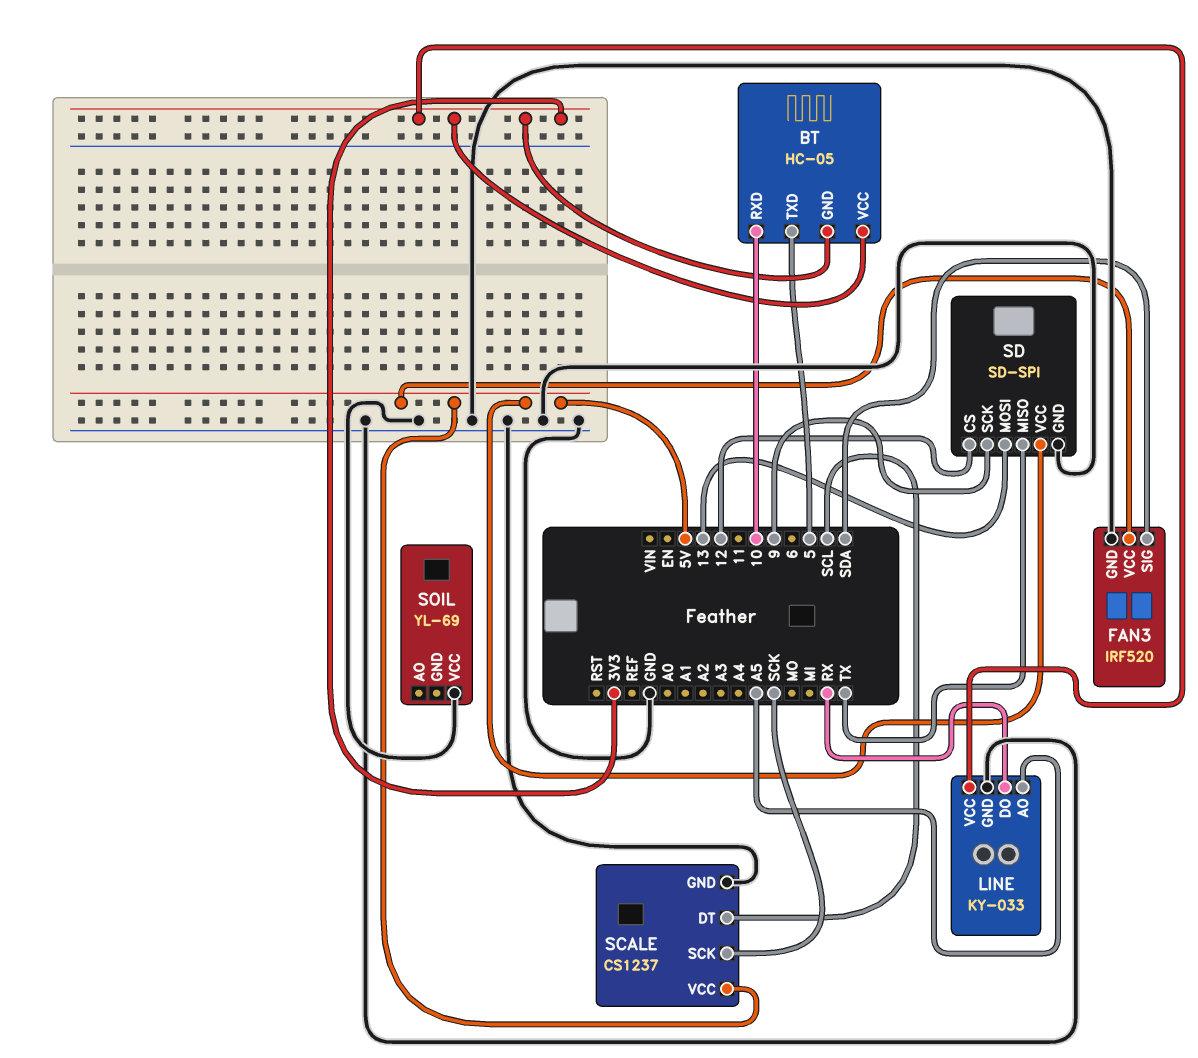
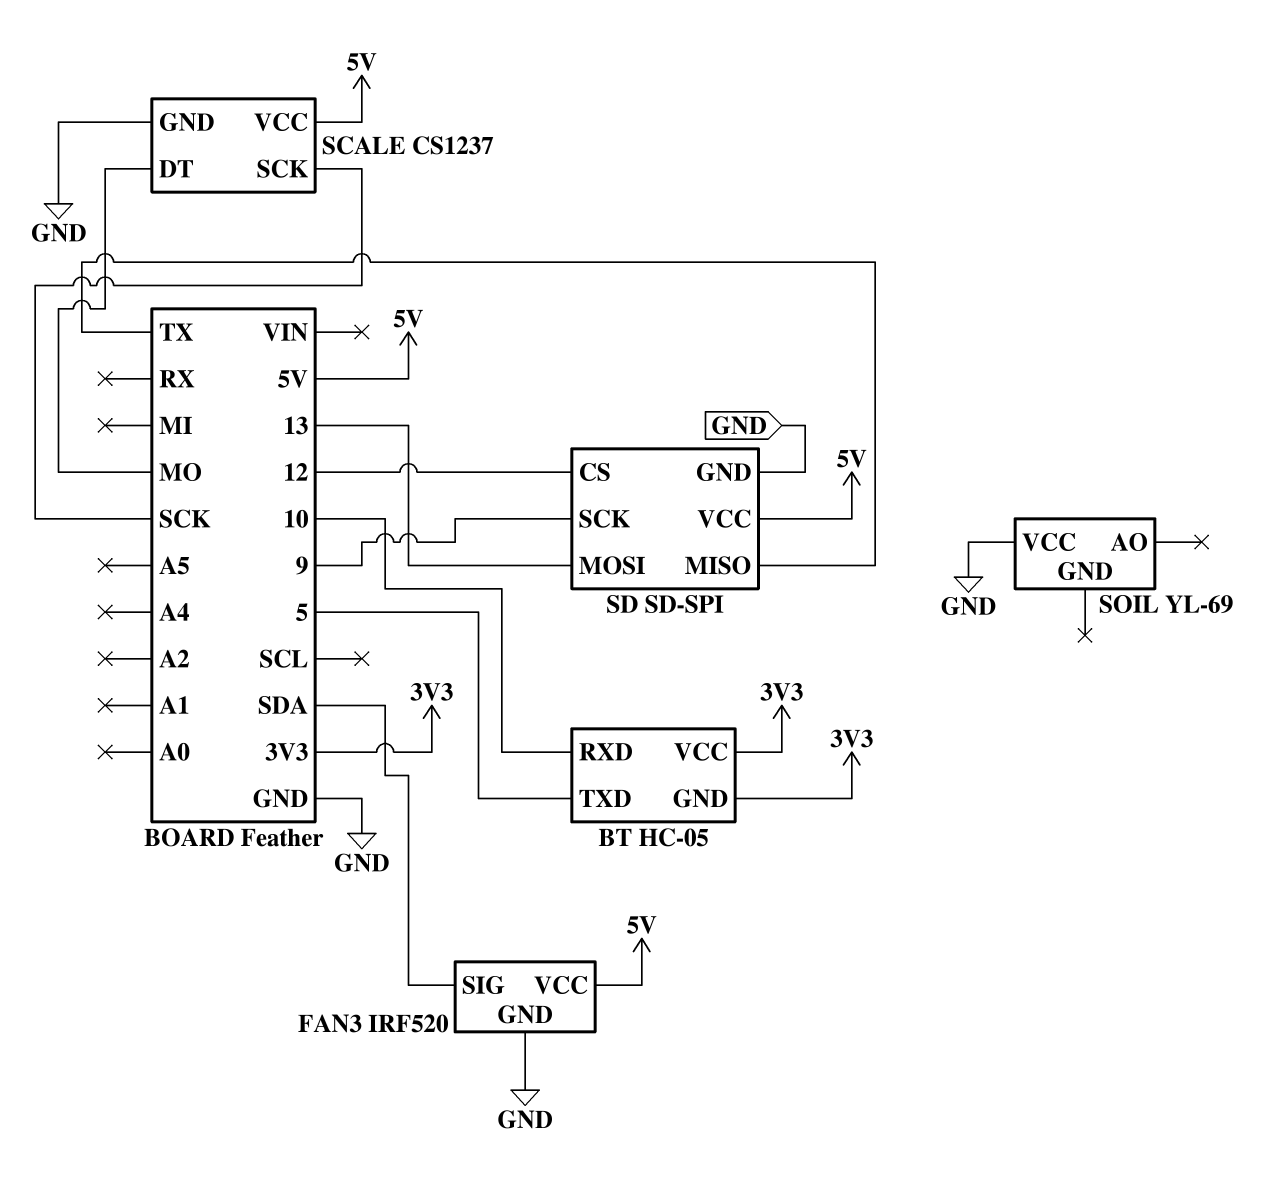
LINE: KY-033 -> none
LINE pin AO: A5 -> none
LINE pin DO: RX -> none
LINE pin GND: GND -> none
LINE pin VCC: 3V3 -> none
SCALE pin DT: SCL -> MO

